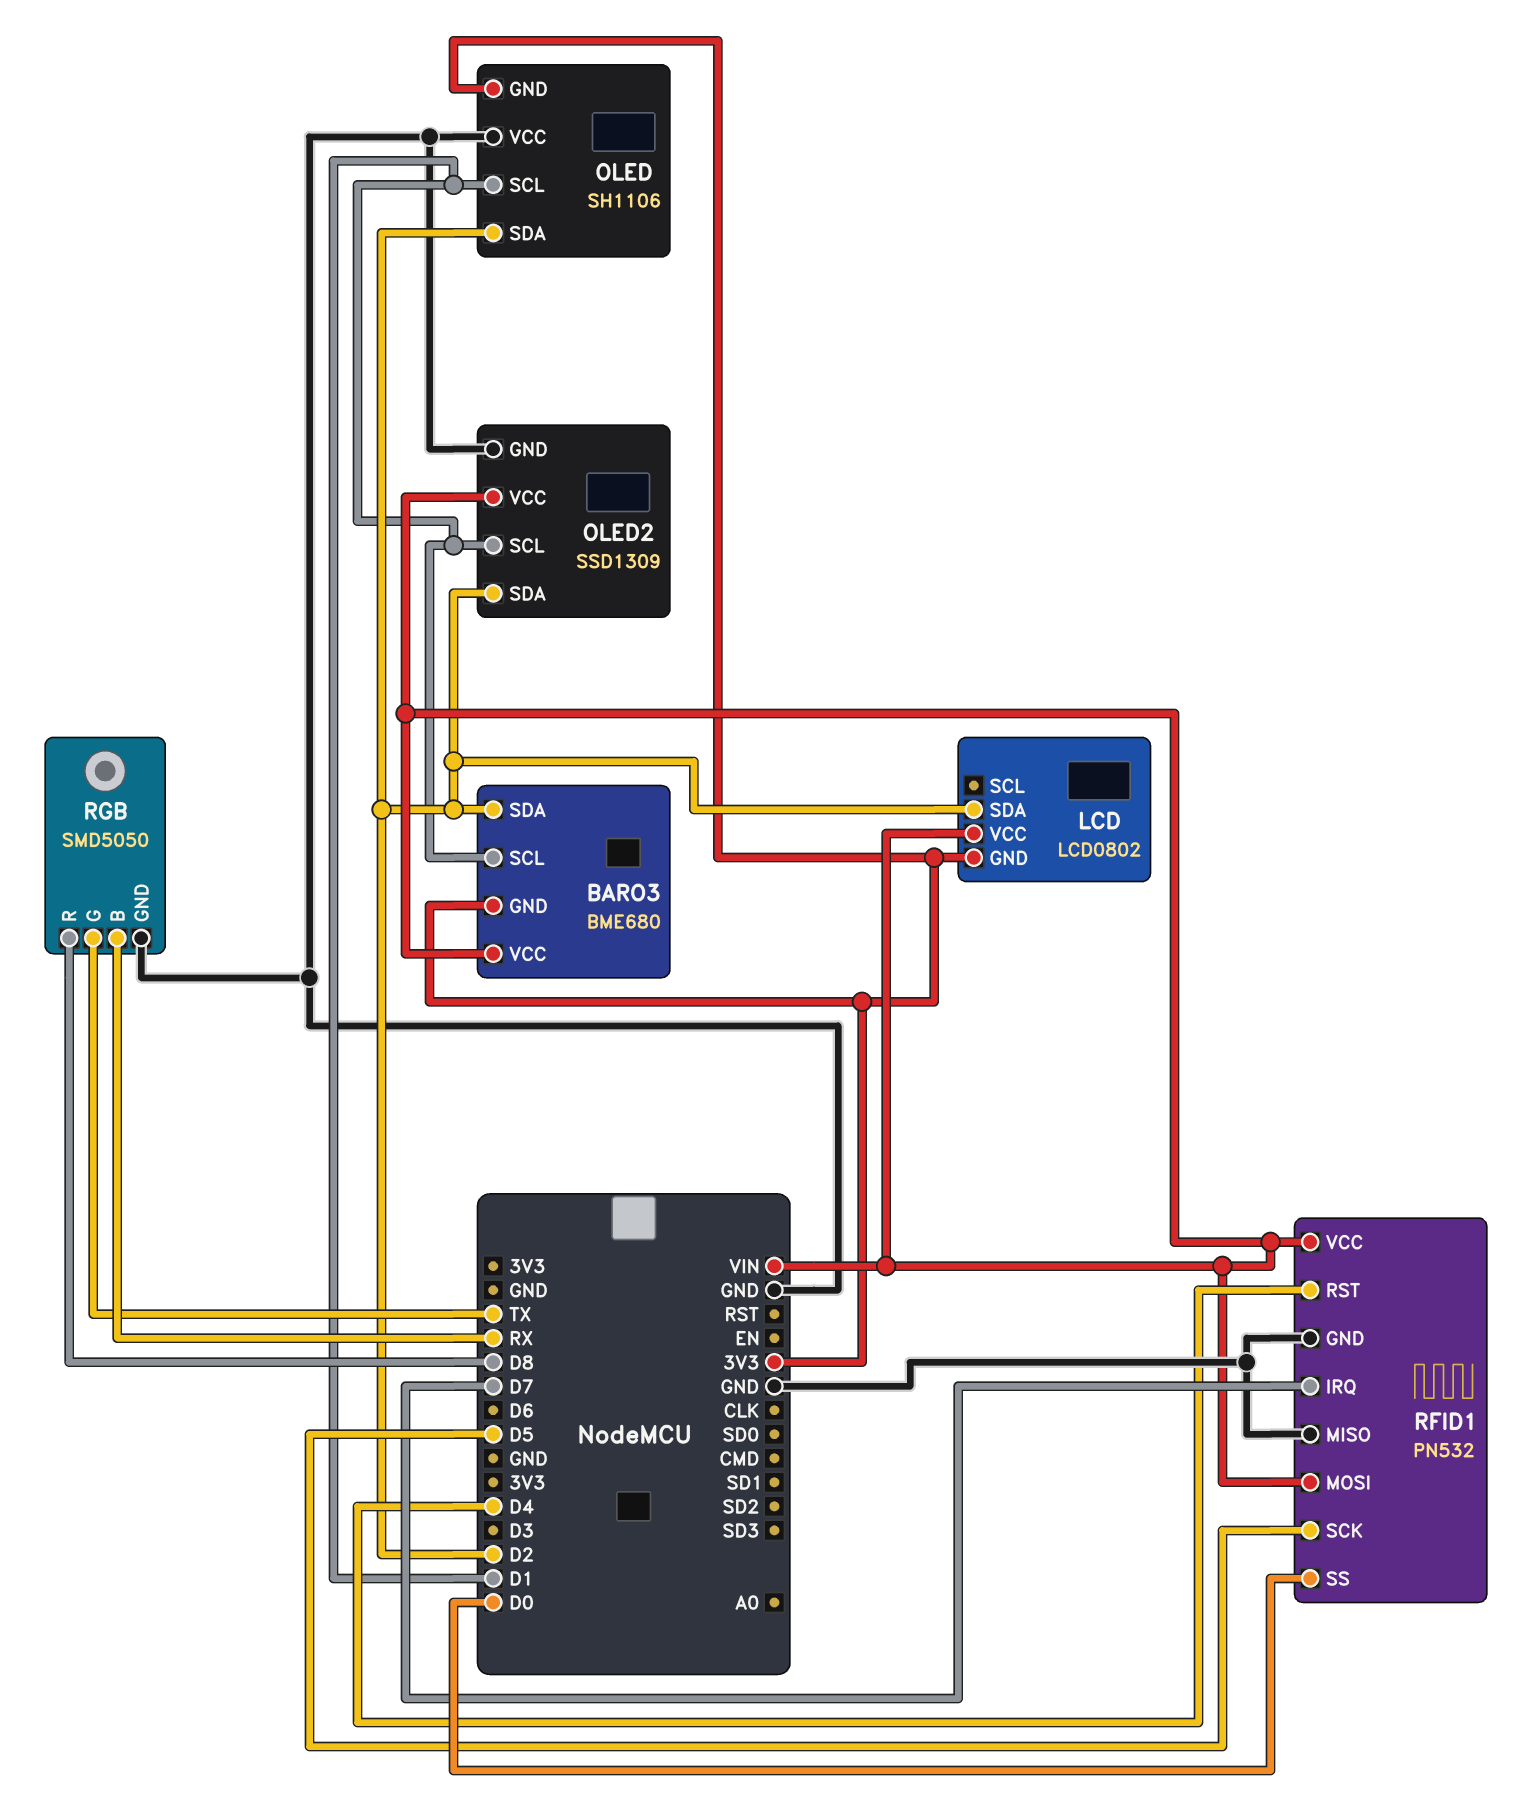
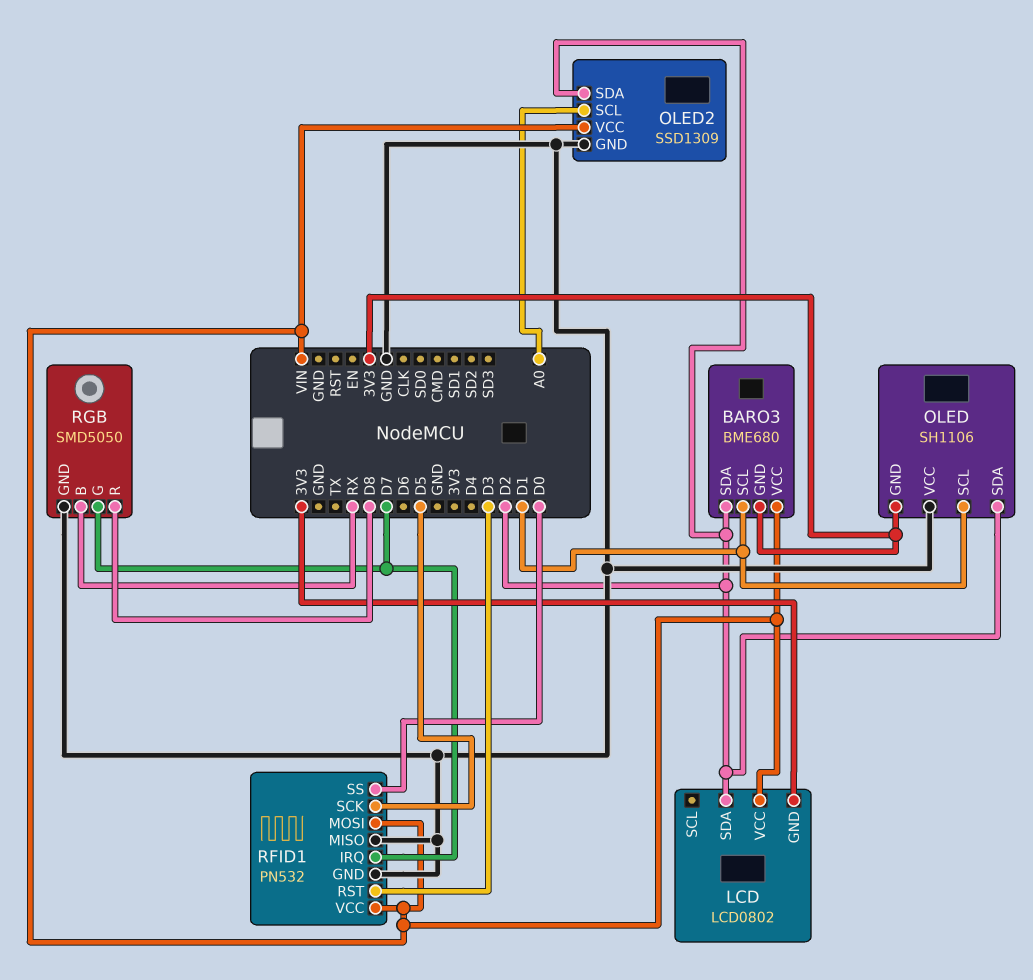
OLED2 pin SCL: D1 -> A0
RFID1 pin RST: D4 -> D3
RGB pin G: TX -> D7

